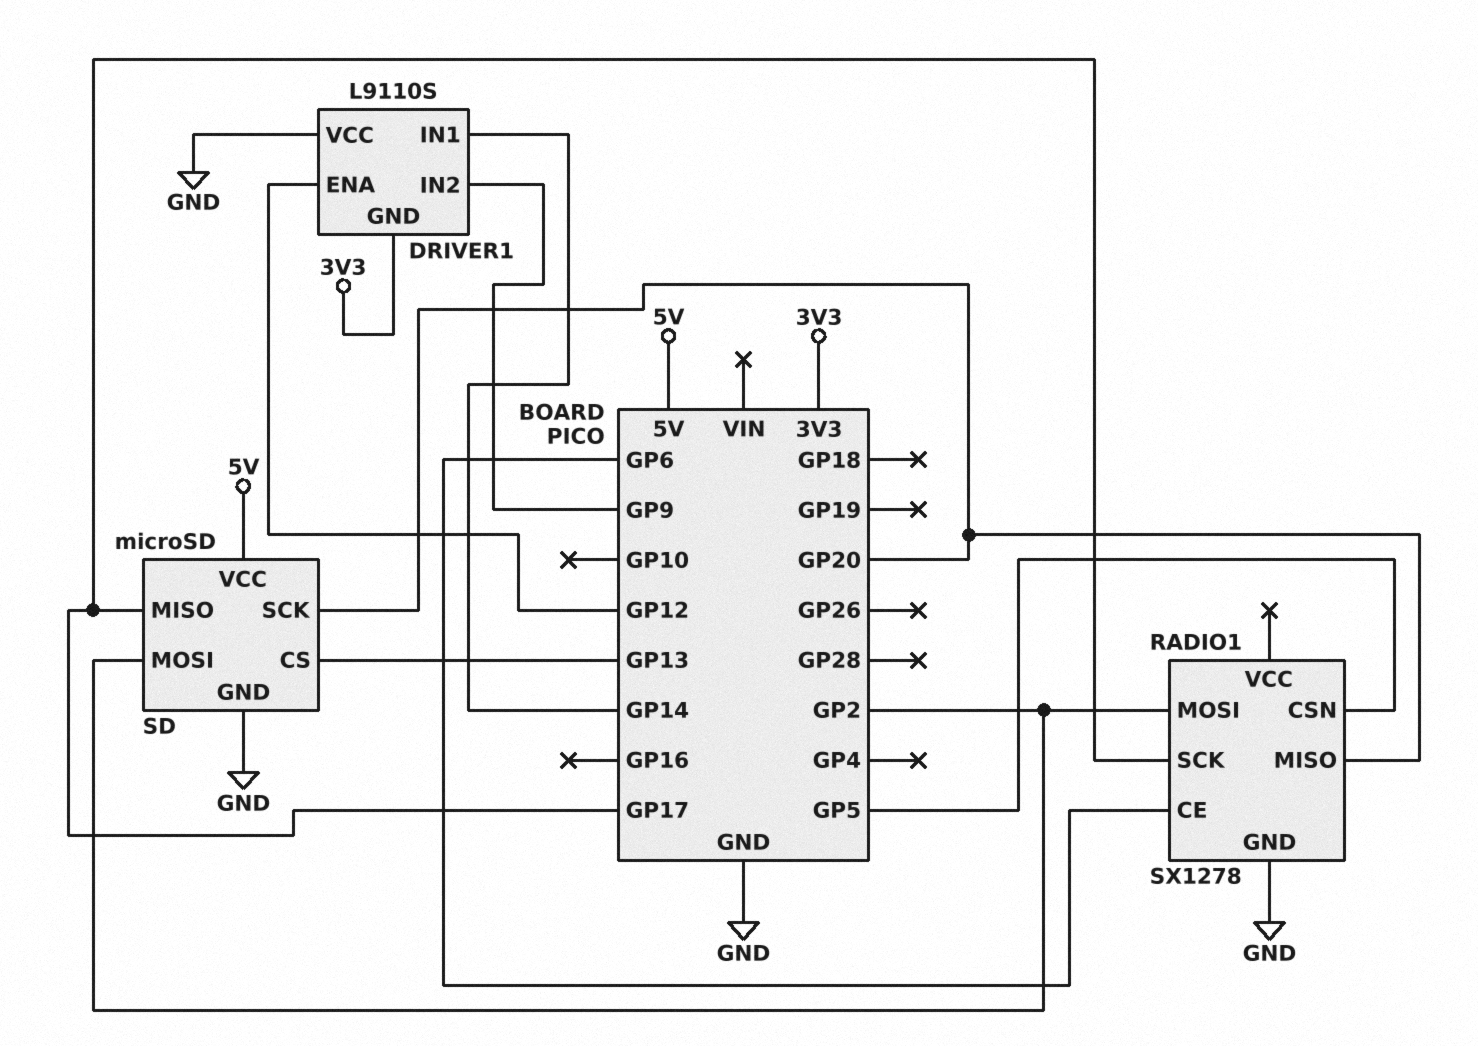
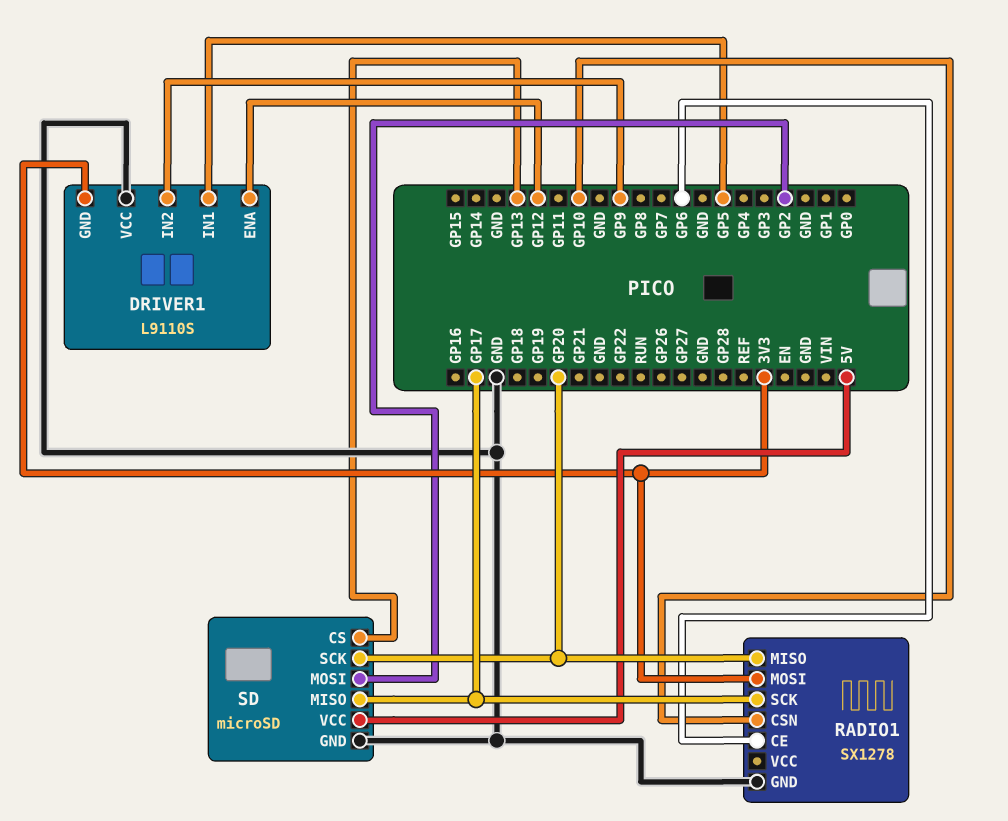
DRIVER1 pin IN1: GP14 -> GP5
RADIO1 pin CSN: GP5 -> GP10
RADIO1 pin MOSI: GP2 -> 3V3

